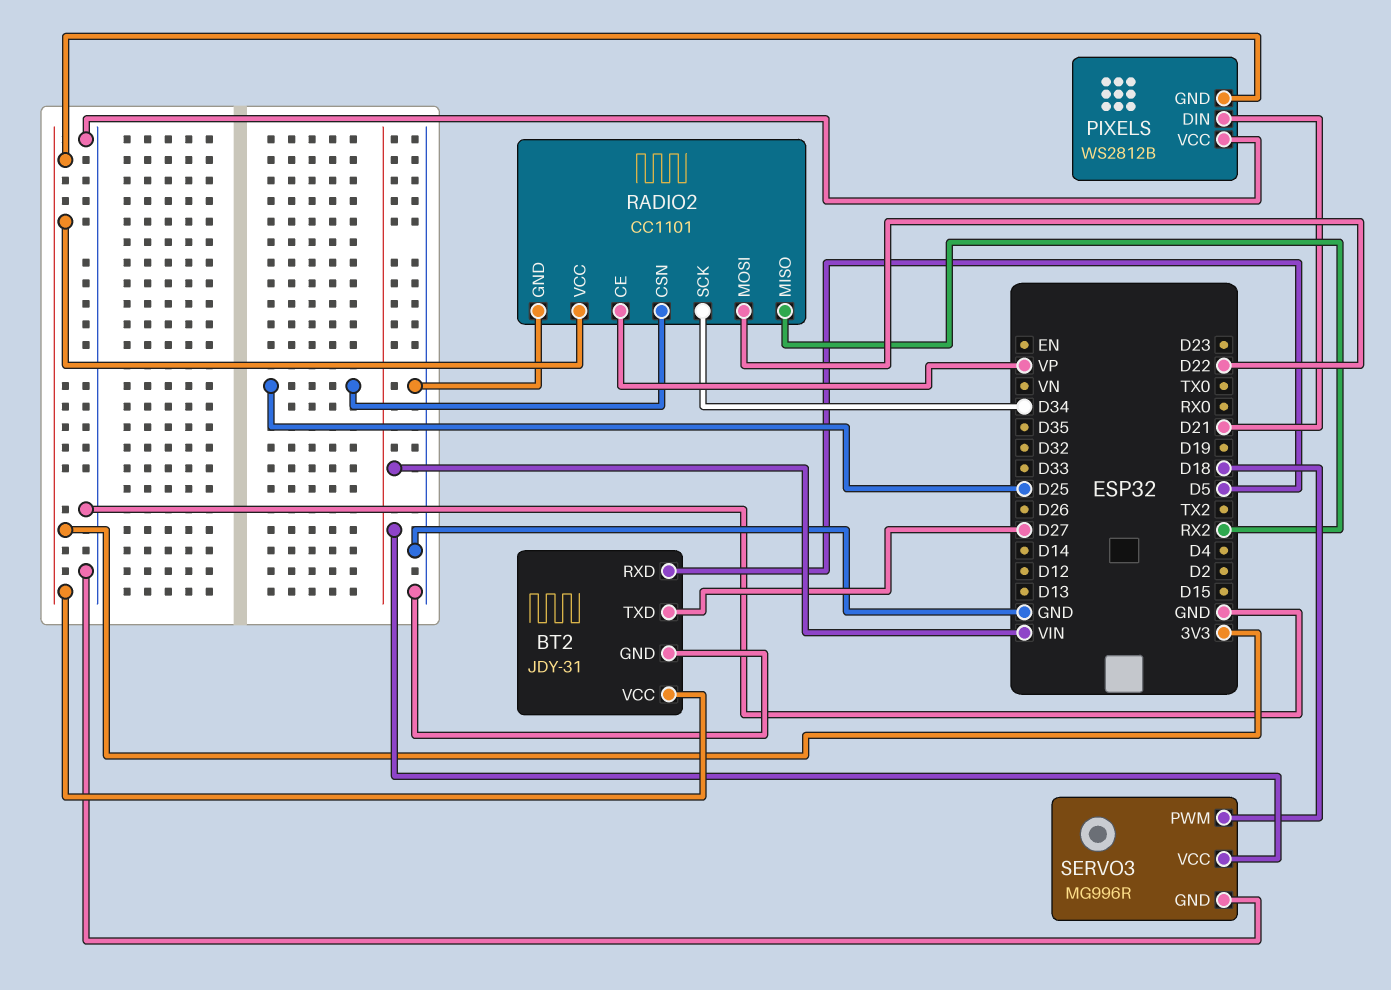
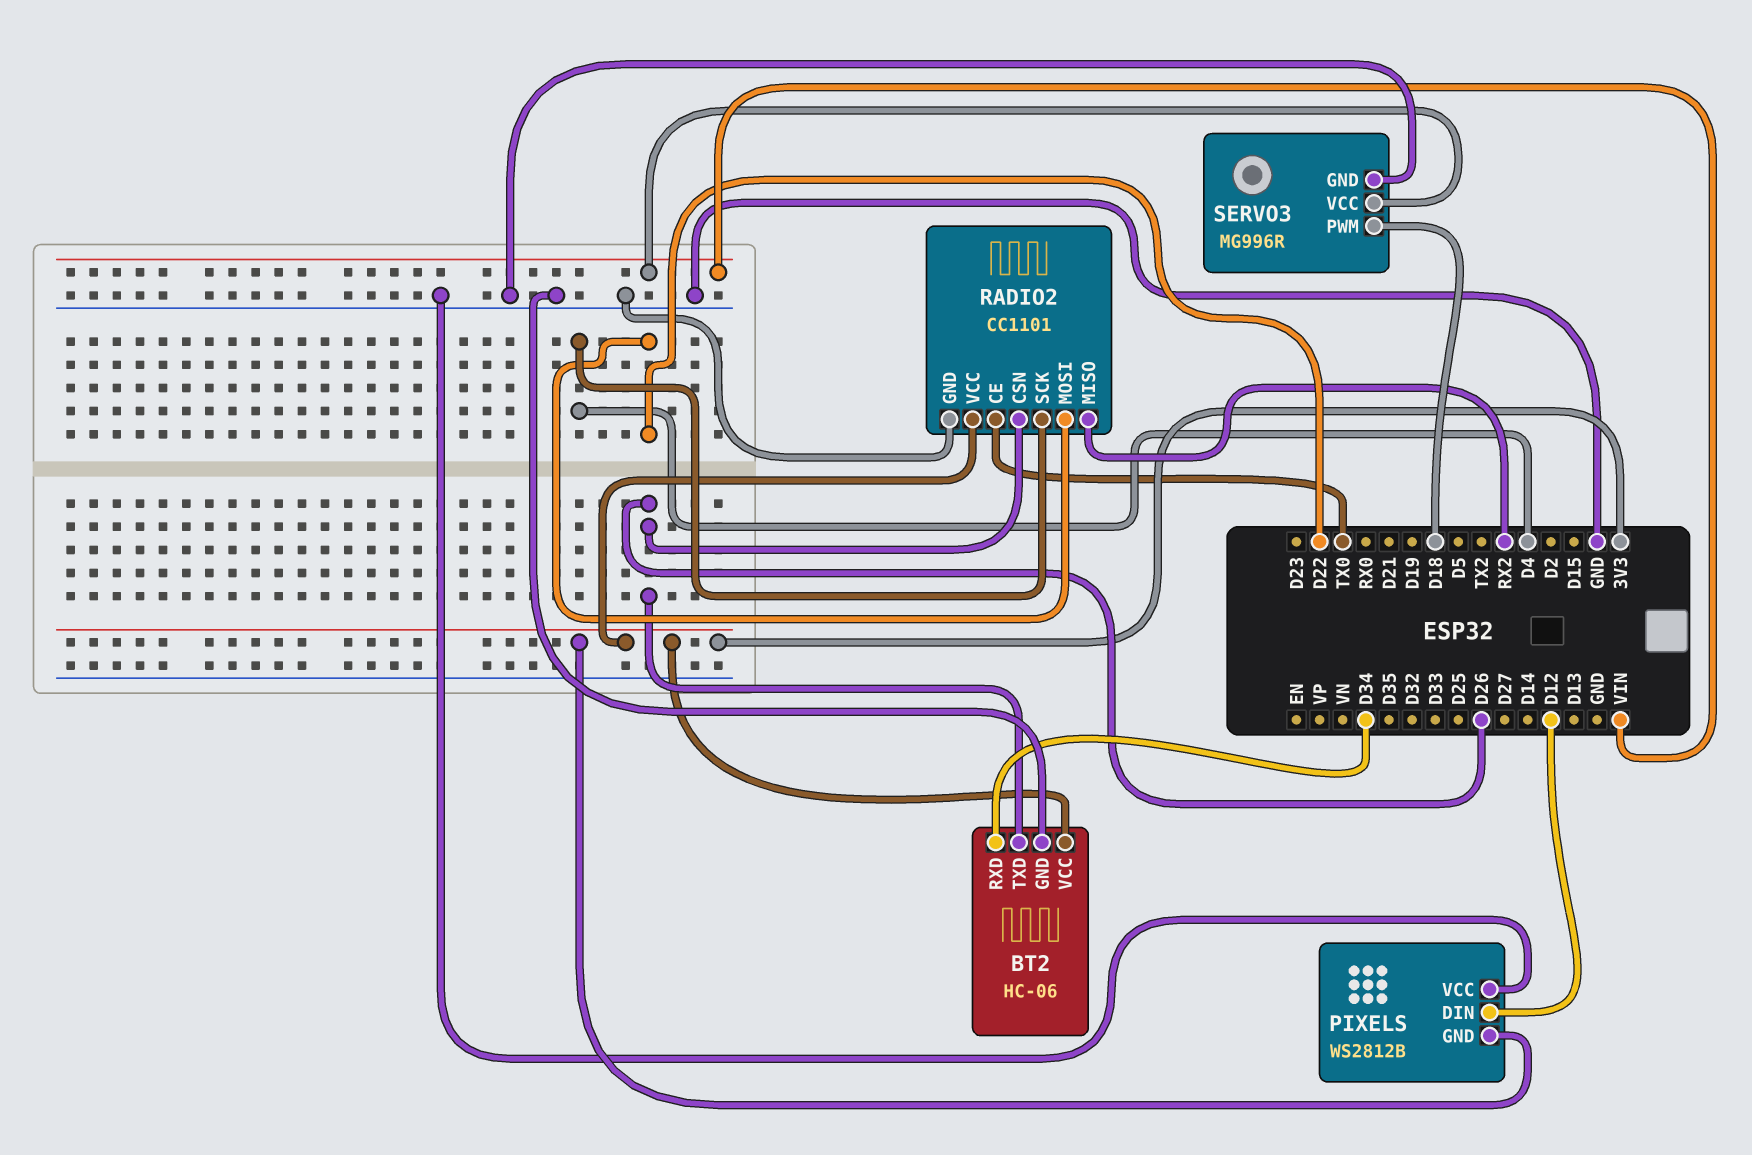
BT2: JDY-31 -> HC-06
BT2 pin RXD: D5 -> D34
BT2 pin TXD: D27 -> D26
PIXELS pin DIN: D21 -> D12
RADIO2 pin CE: VP -> TX0
RADIO2 pin CSN: D25 -> D26
RADIO2 pin SCK: D34 -> D4

